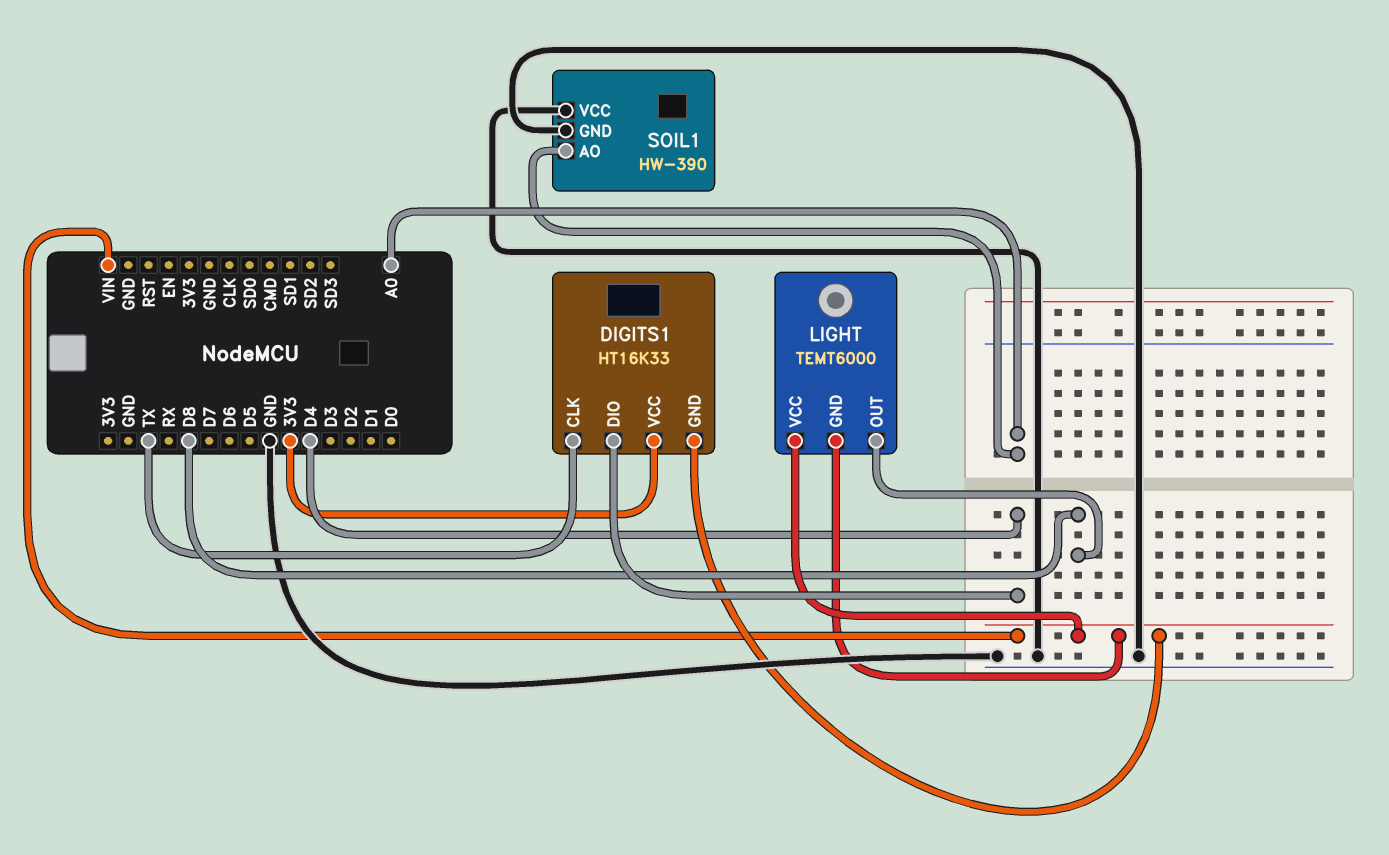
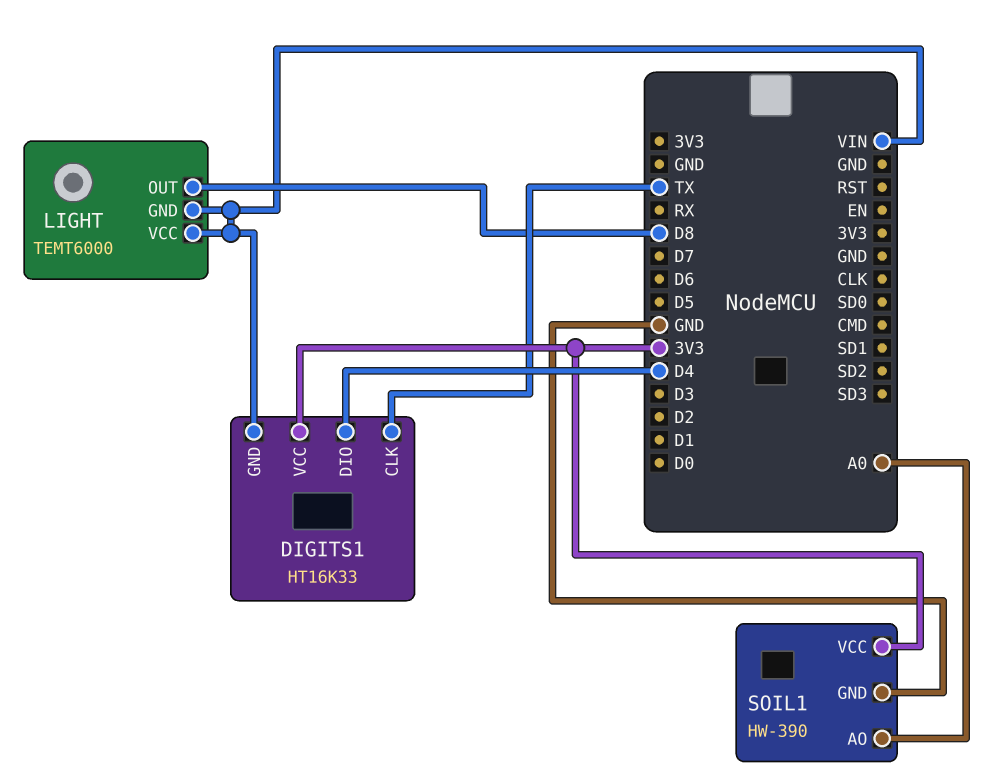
SOIL1 pin VCC: GND -> 3V3

